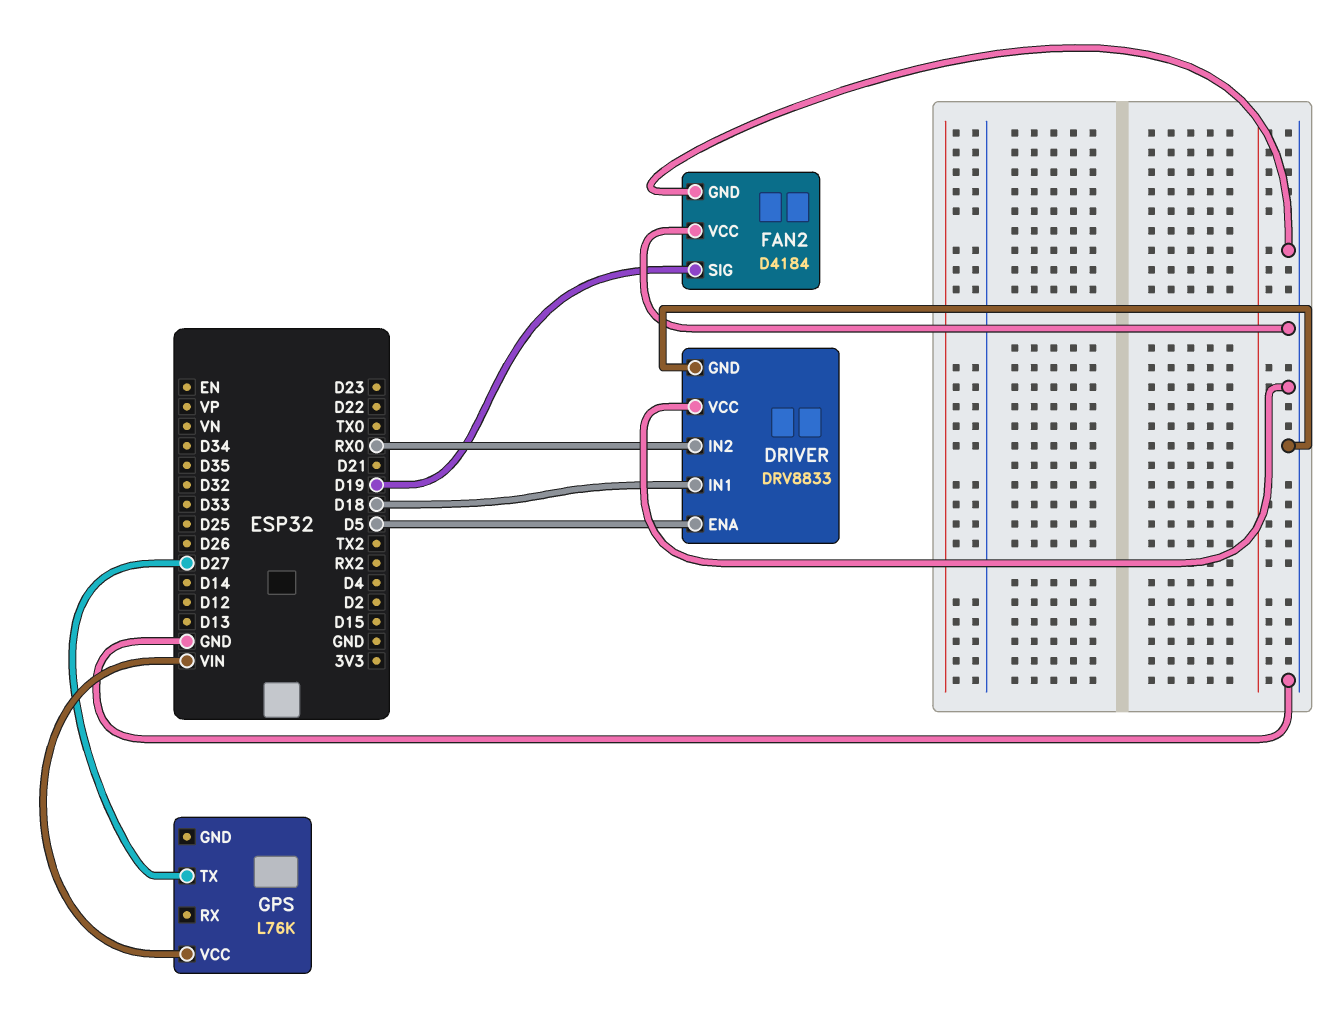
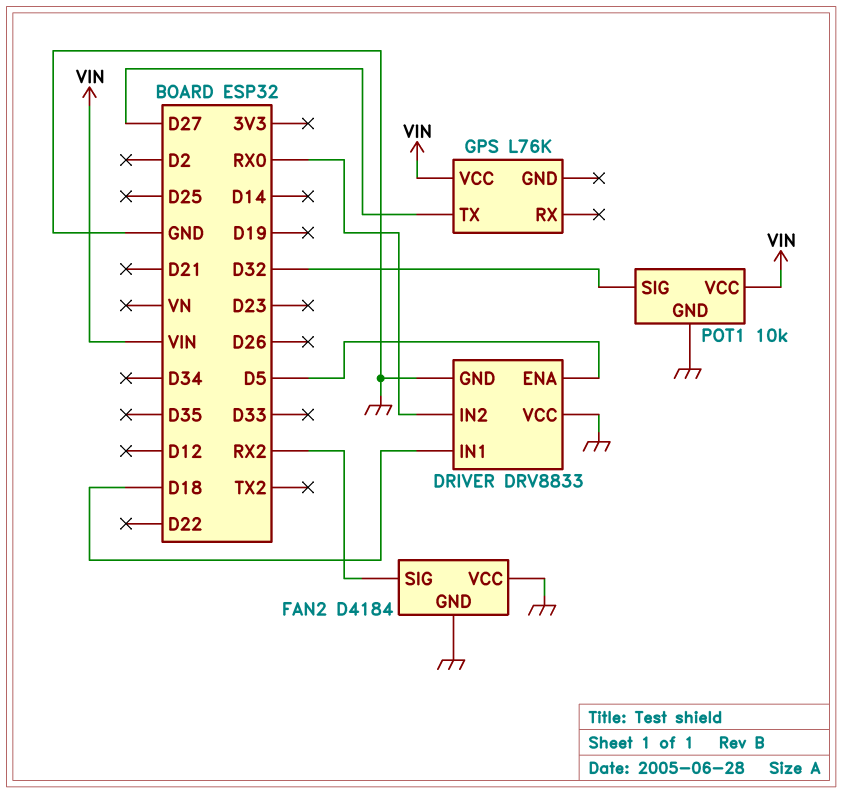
FAN2 pin SIG: D19 -> RX2
POT1: none -> 10k
POT1 pin GND: none -> GND
POT1 pin SIG: none -> D32
POT1 pin VCC: none -> VIN

